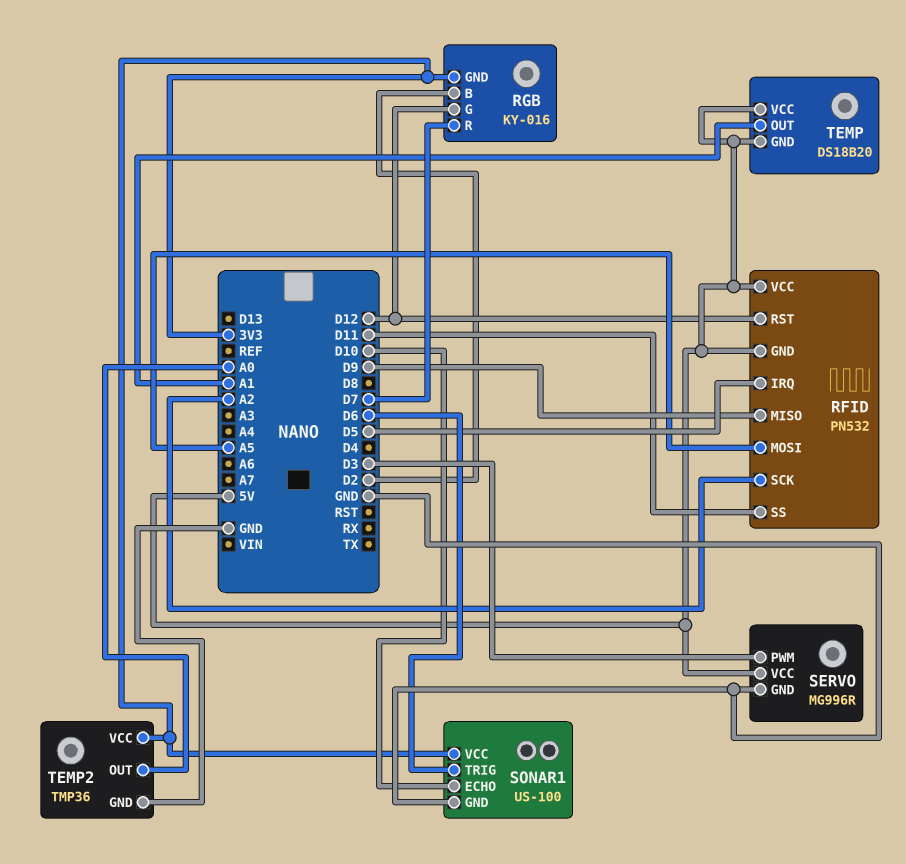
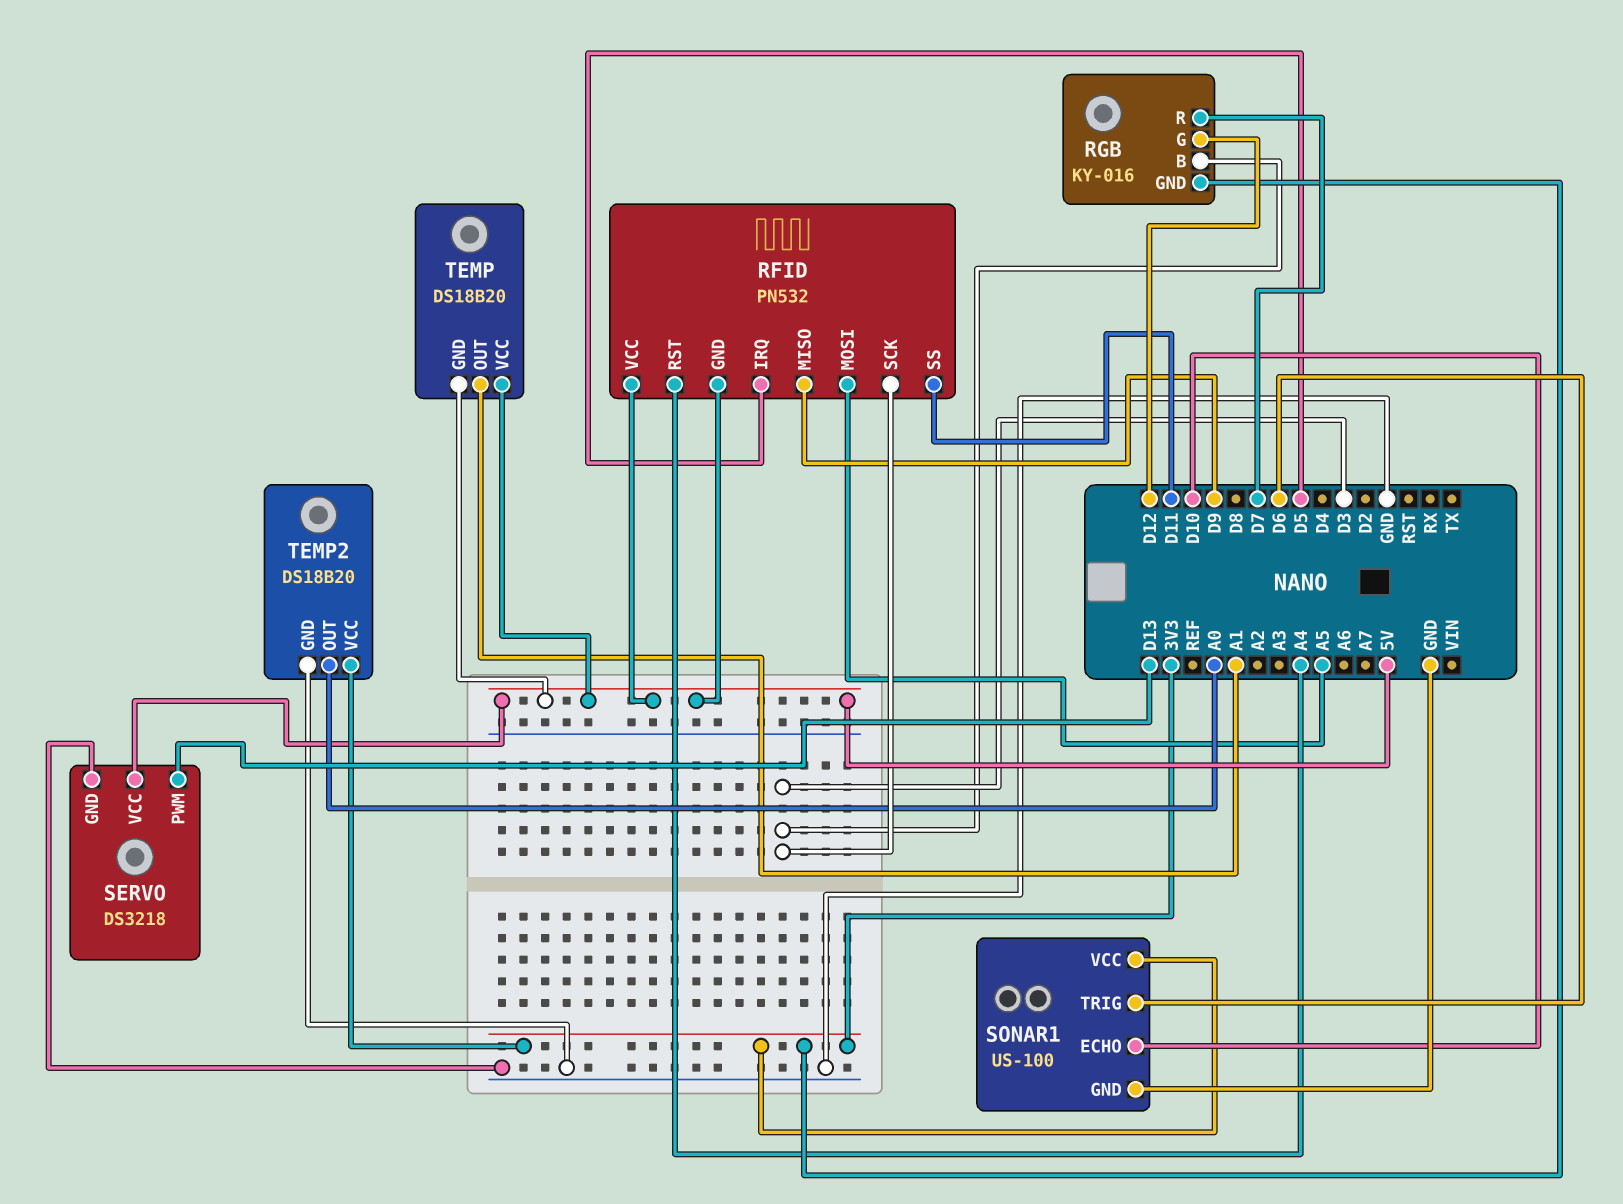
RFID pin RST: D12 -> A4
RFID pin SCK: A2 -> D3
RGB pin B: D2 -> D3
SERVO: MG996R -> DS3218
SERVO pin PWM: D3 -> D13
TEMP2: TMP36 -> DS18B20

